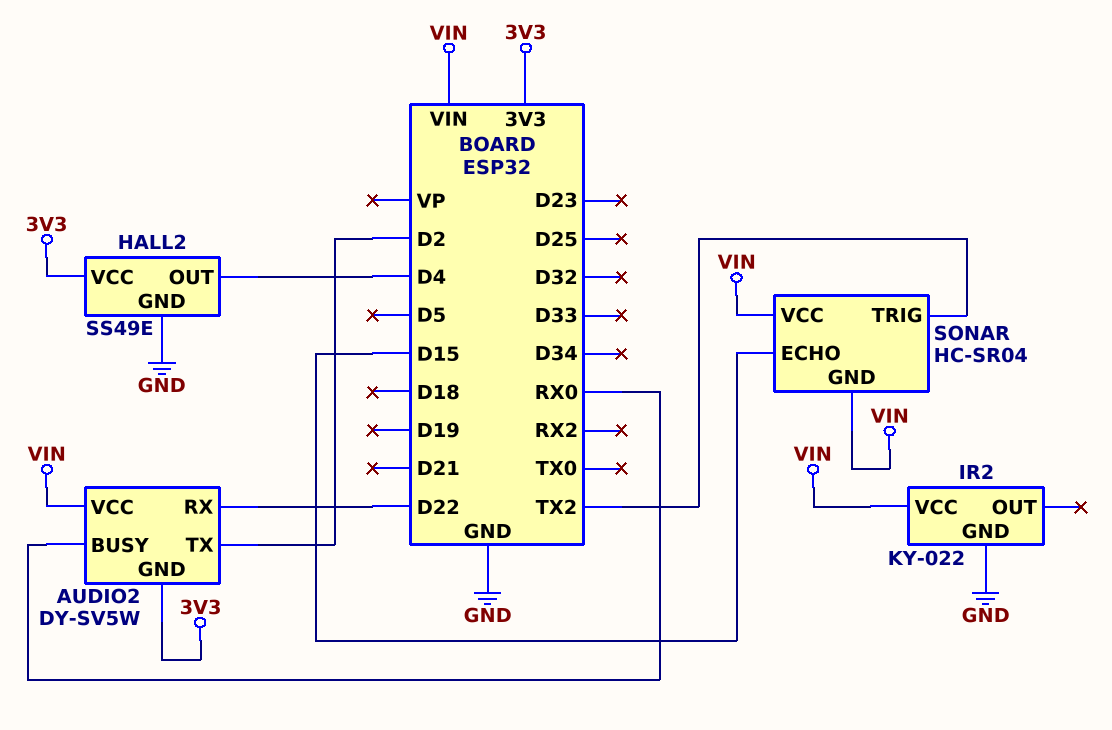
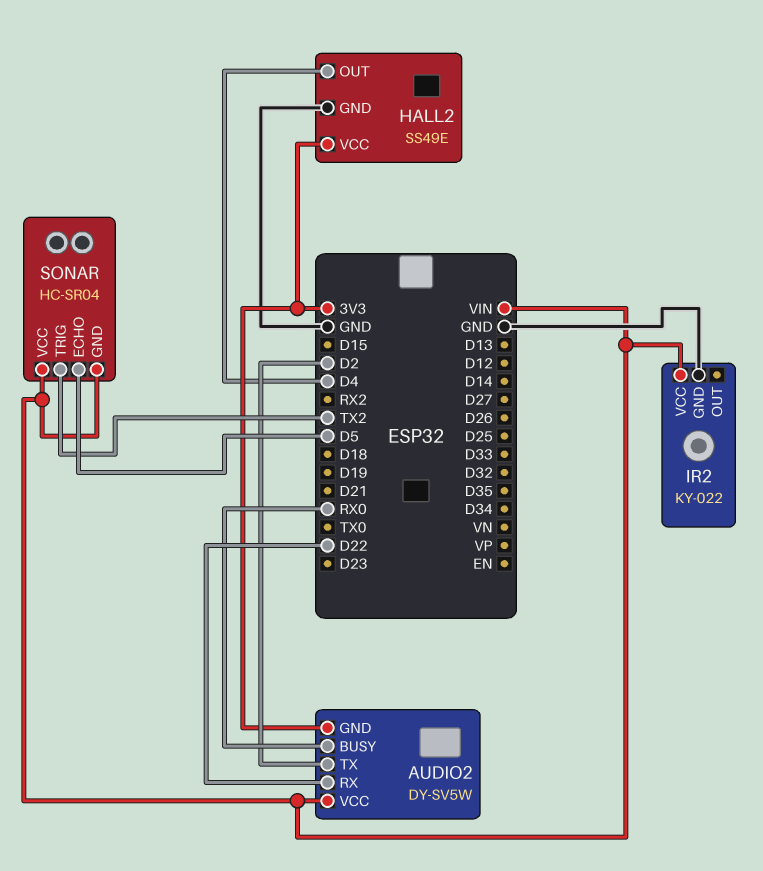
SONAR pin ECHO: D15 -> D5

